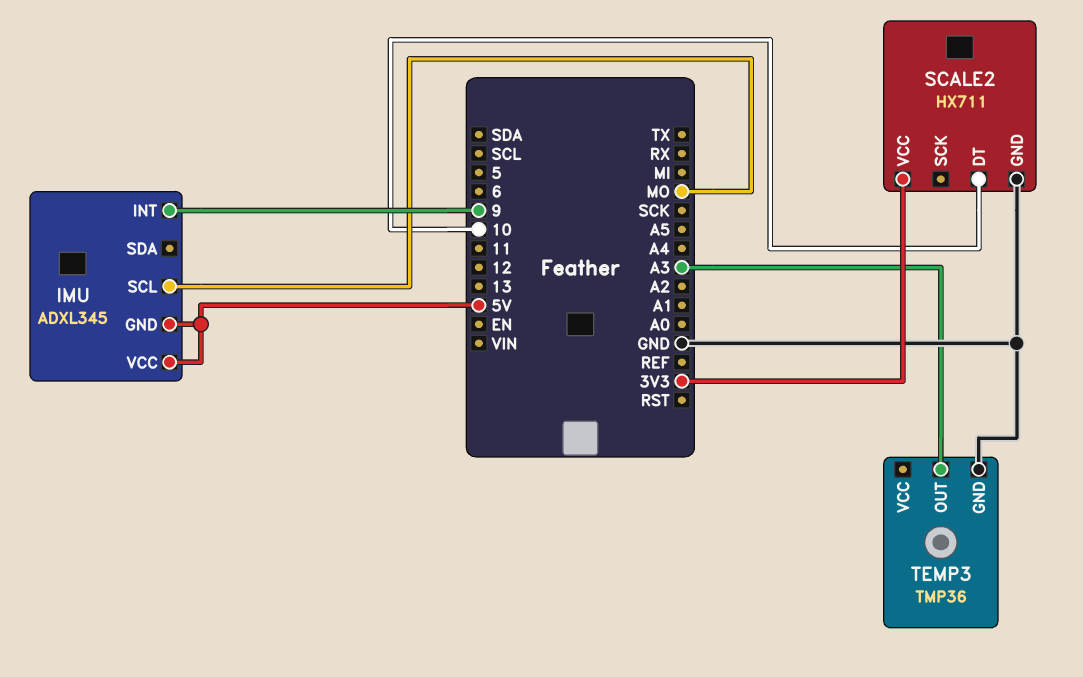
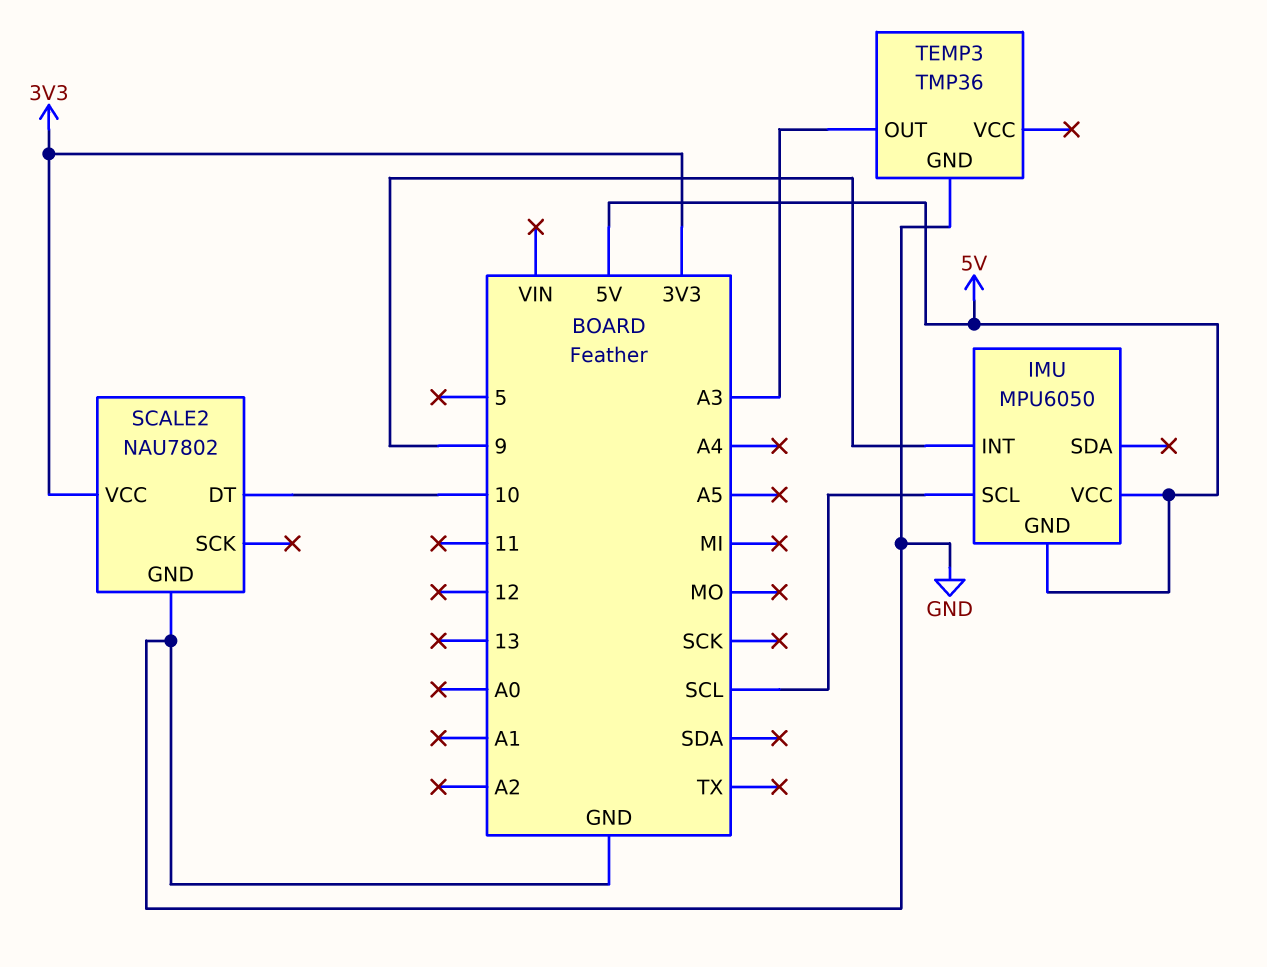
IMU: ADXL345 -> MPU6050
IMU pin SCL: MO -> SCL
SCALE2: HX711 -> NAU7802

